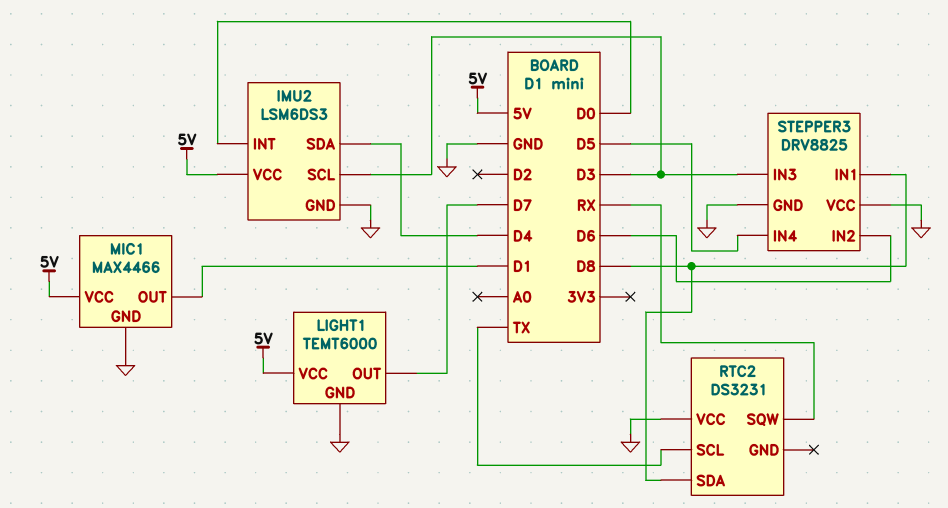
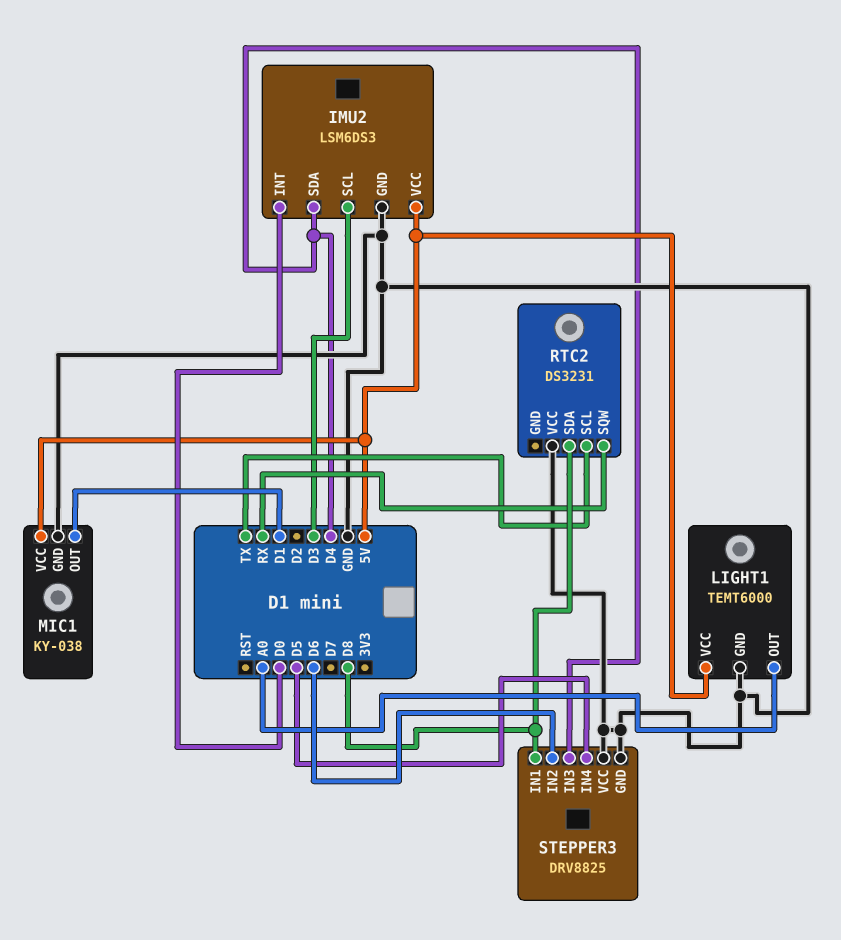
LIGHT1 pin OUT: D7 -> A0
MIC1: MAX4466 -> KY-038
STEPPER3 pin IN3: D3 -> D4

